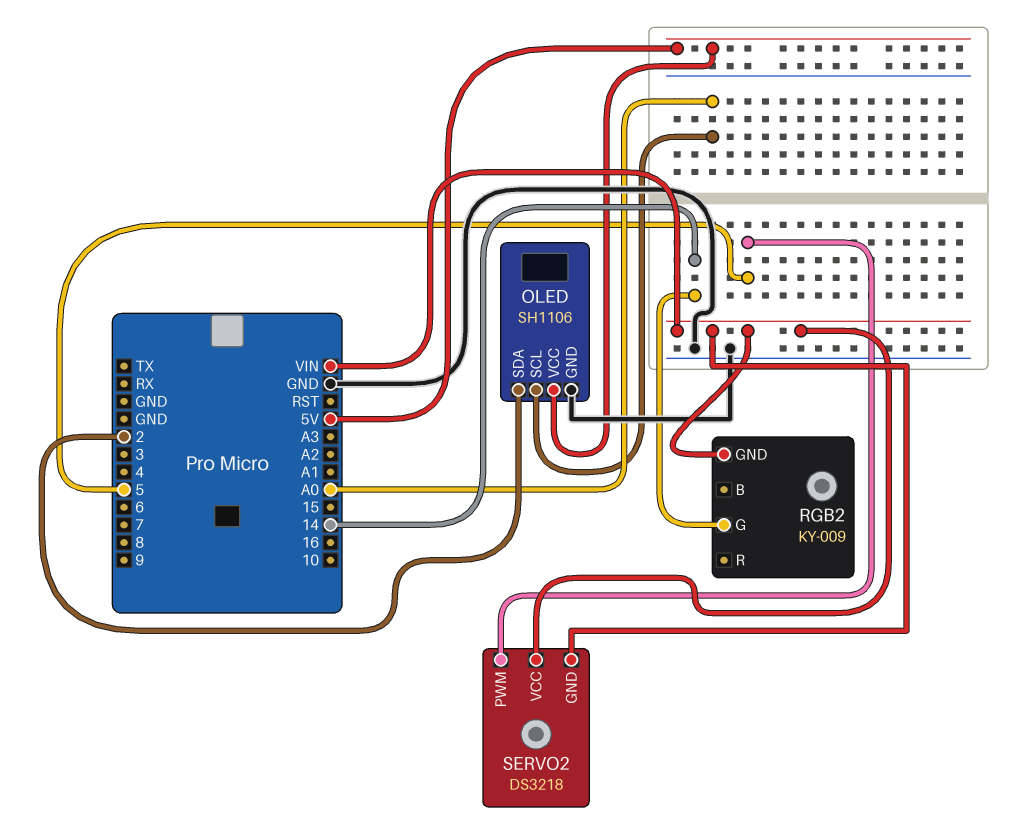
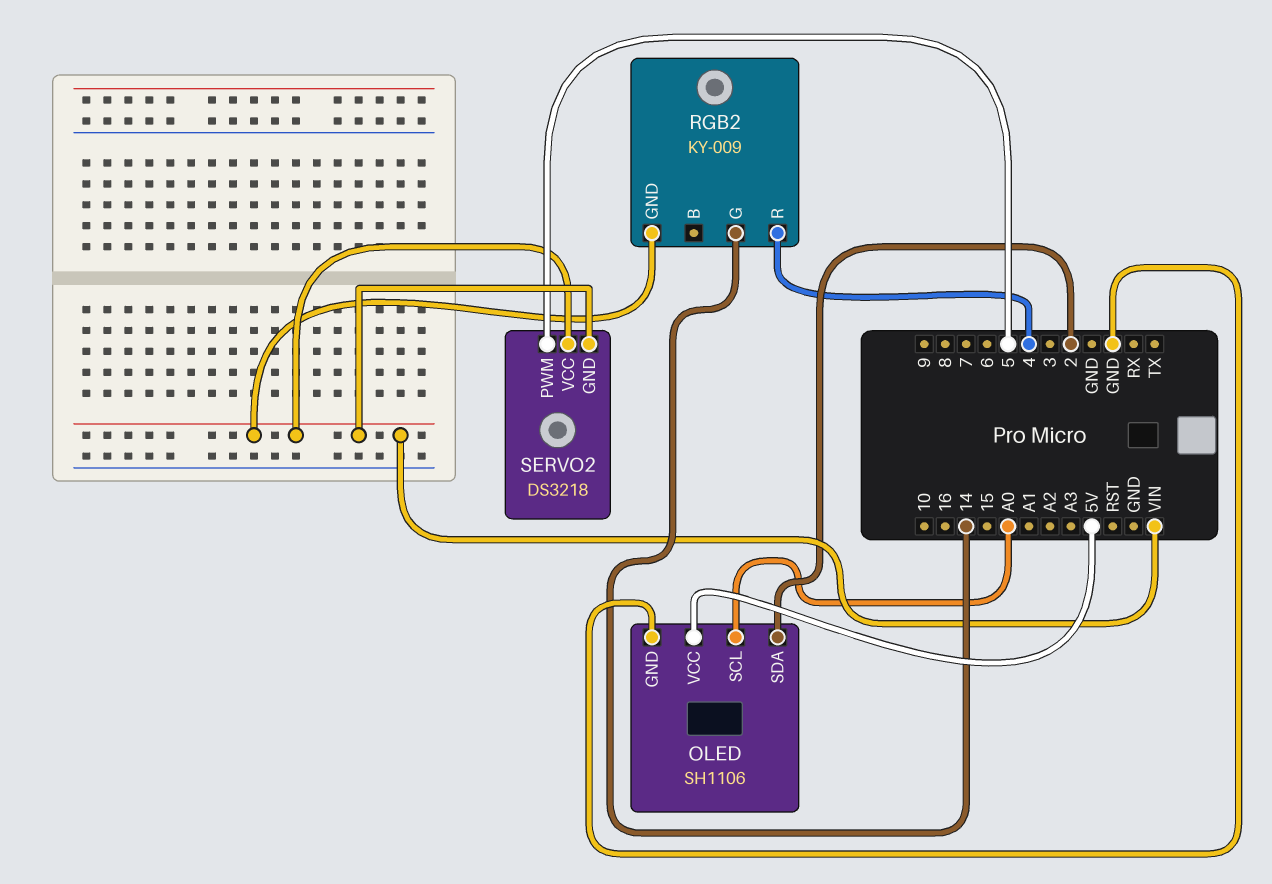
RGB2 pin R: none -> 4

